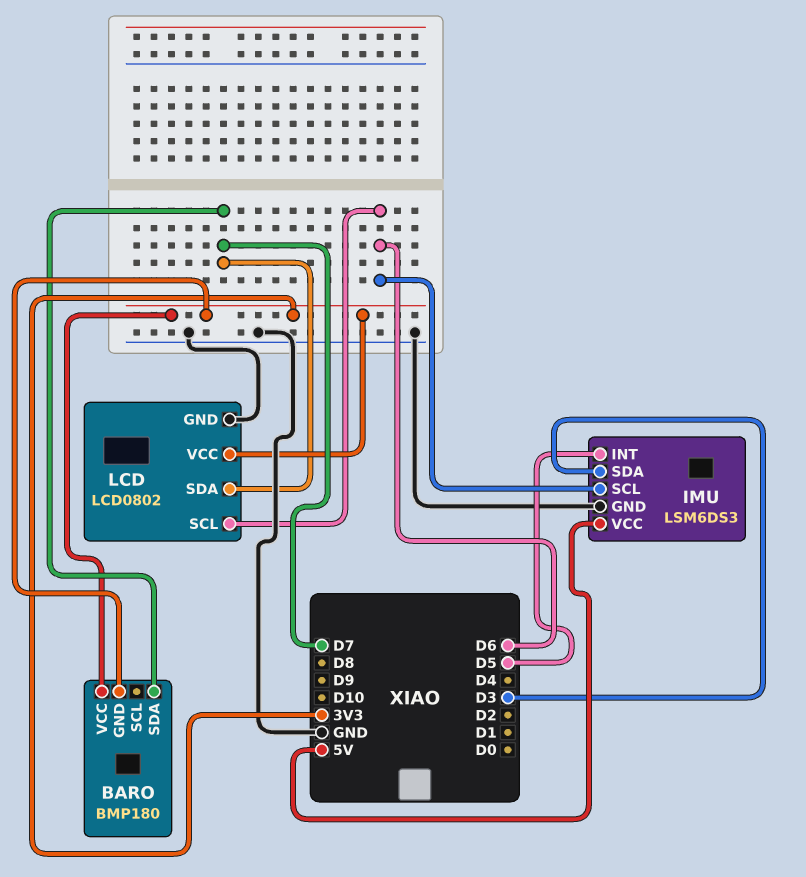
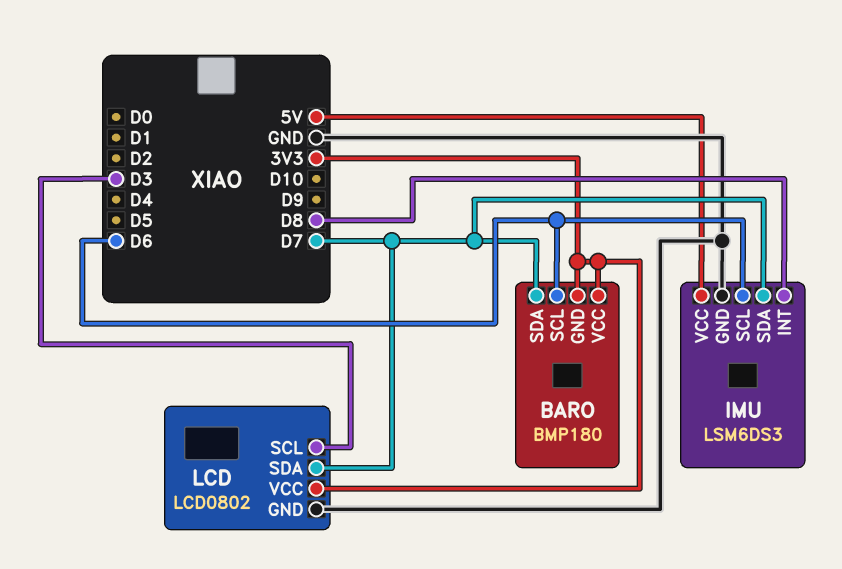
BARO pin SCL: none -> D6
IMU pin INT: D5 -> D8
IMU pin SDA: D3 -> D7
LCD pin SCL: D6 -> D3

